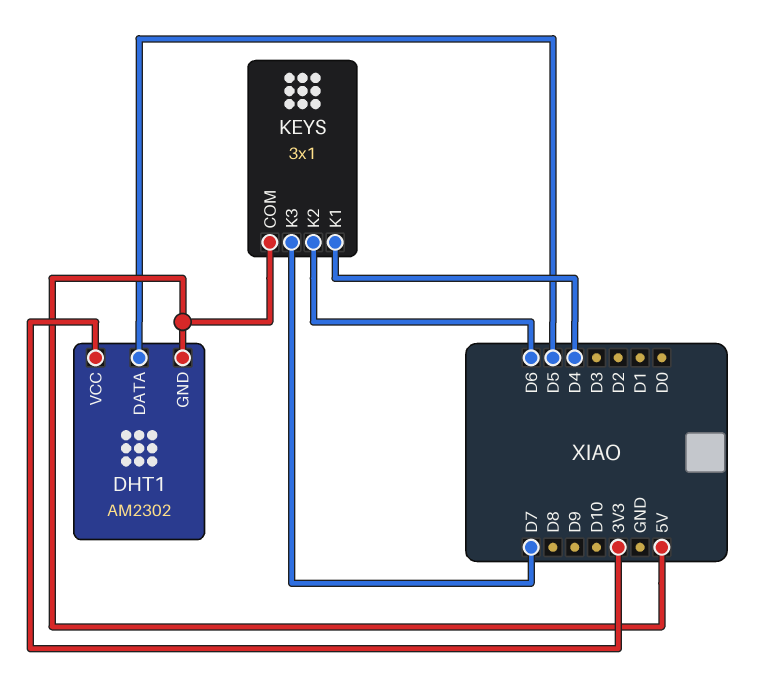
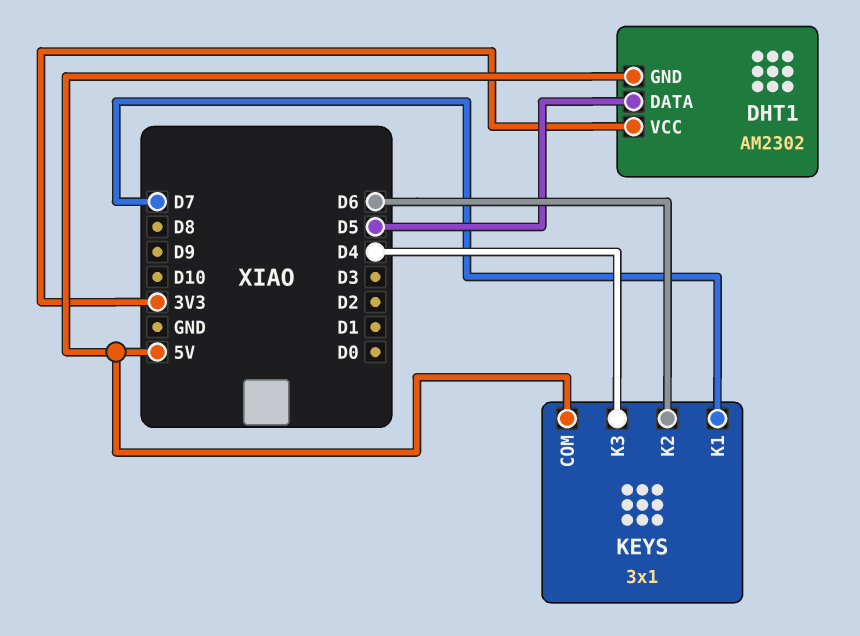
KEYS pin K1: D4 -> D7
KEYS pin K3: D7 -> D4

